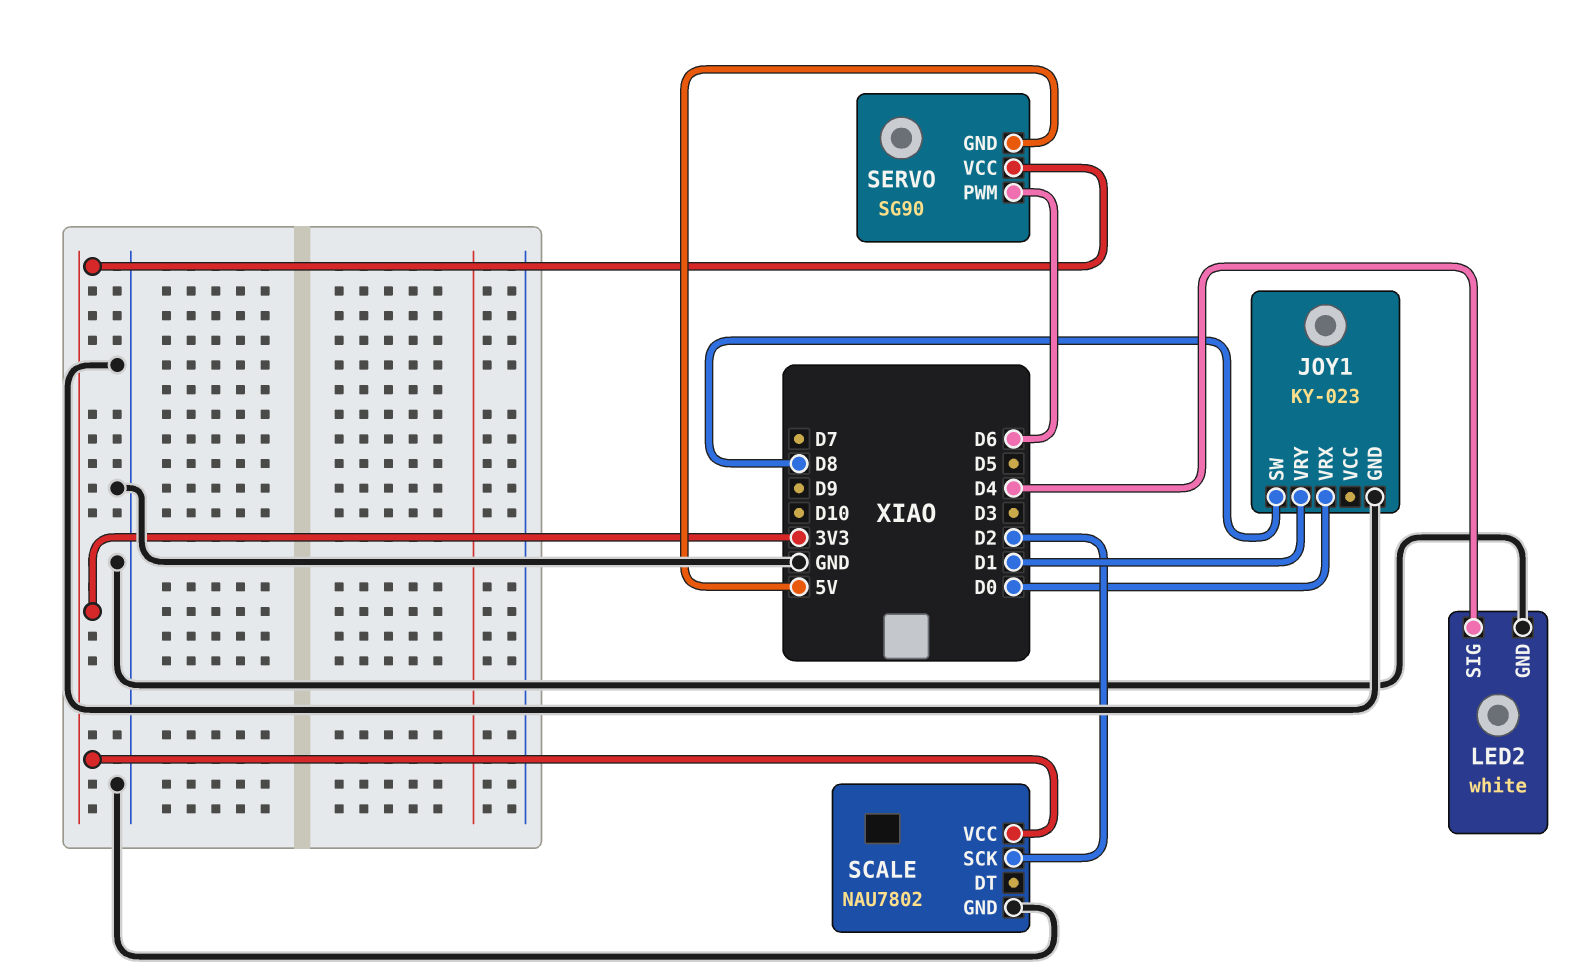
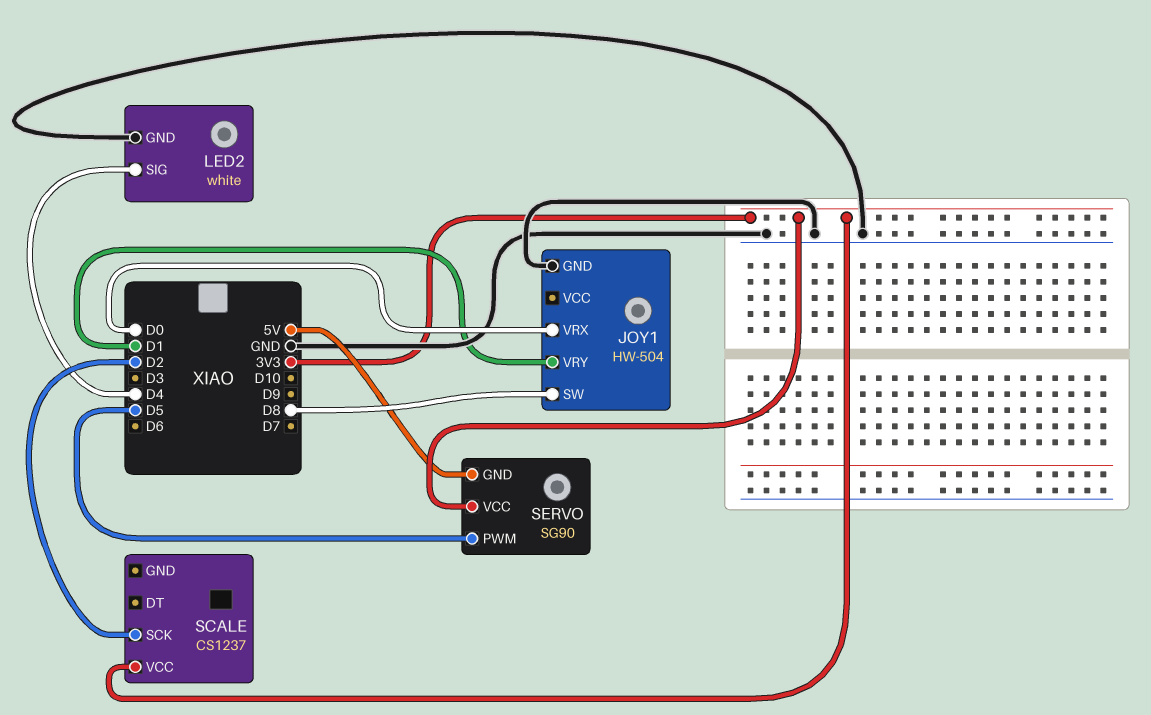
JOY1: KY-023 -> HW-504
SCALE: NAU7802 -> CS1237
SCALE pin GND: GND -> none
SERVO pin PWM: D6 -> D5

